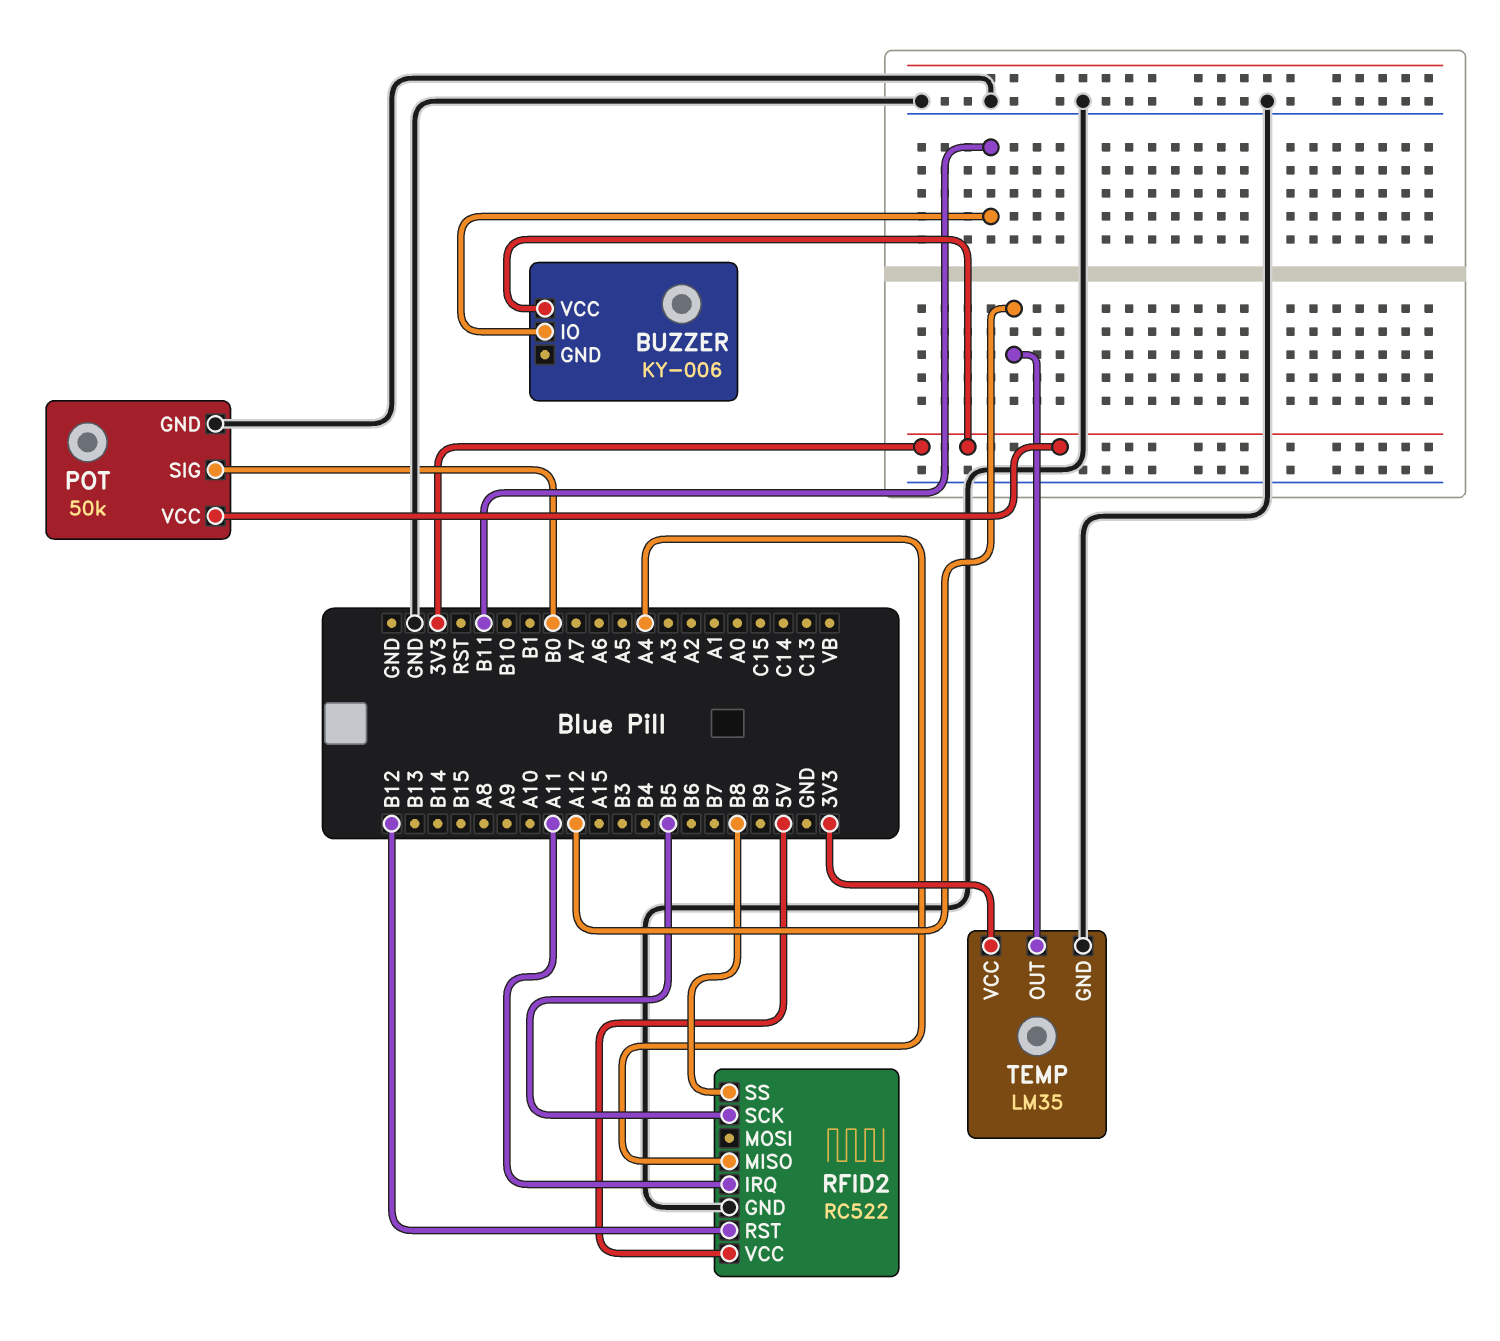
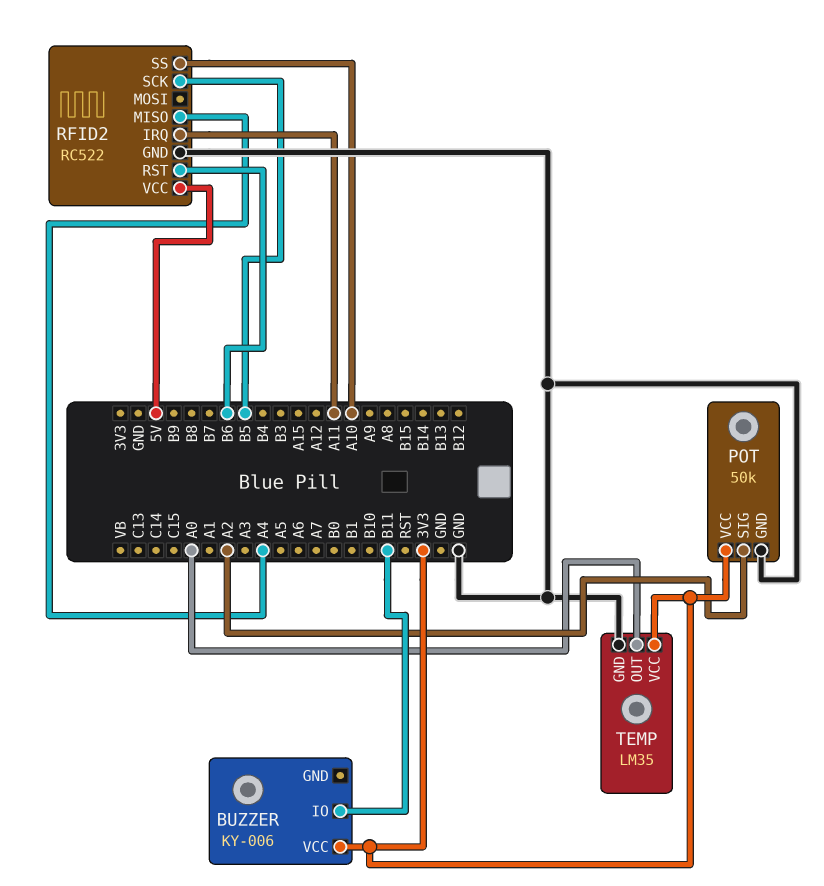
POT pin SIG: B0 -> A2
RFID2 pin RST: B12 -> B6
RFID2 pin SS: B8 -> A10
TEMP pin OUT: A12 -> A0

